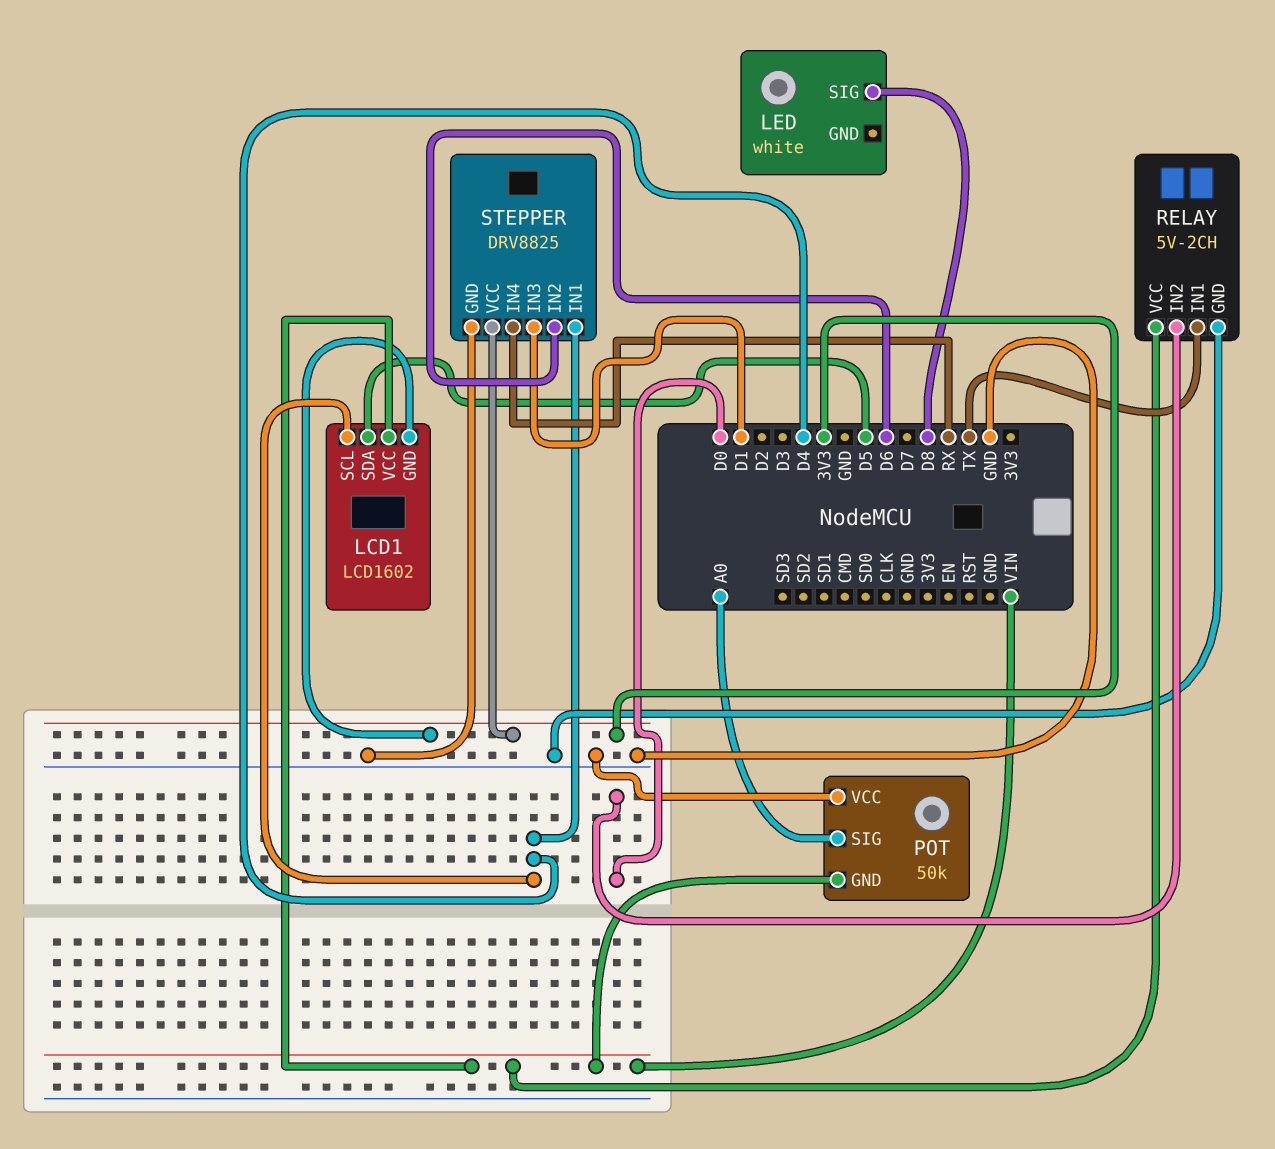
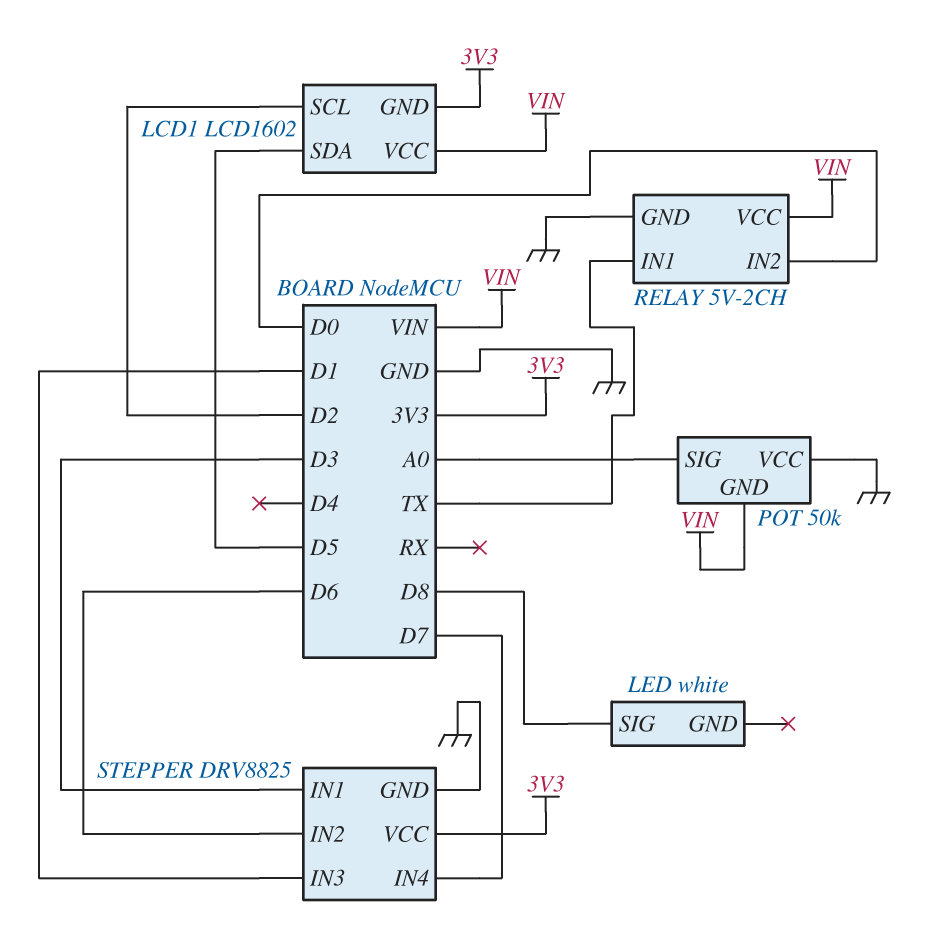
LCD1 pin SCL: D4 -> D2
STEPPER pin IN1: D4 -> D3
STEPPER pin IN4: RX -> D7

